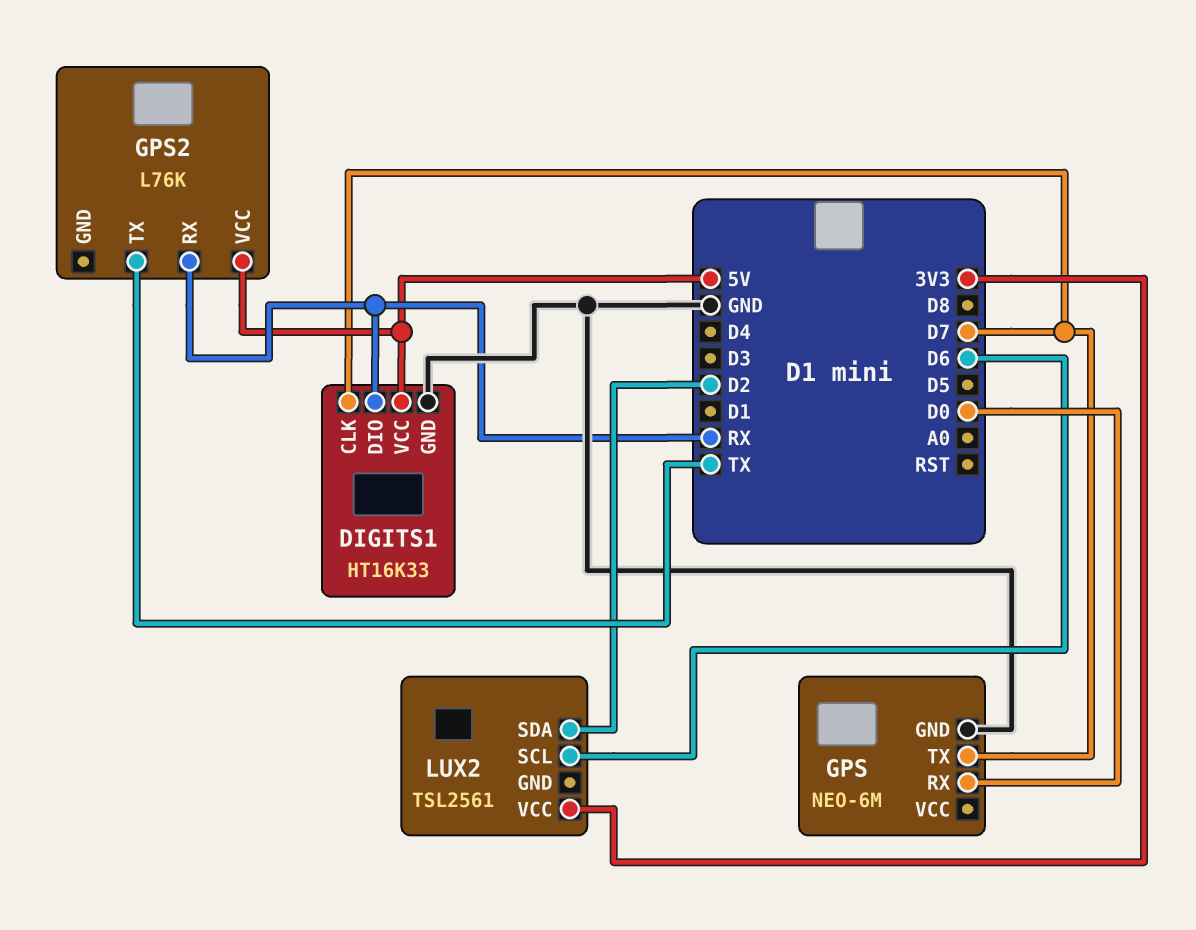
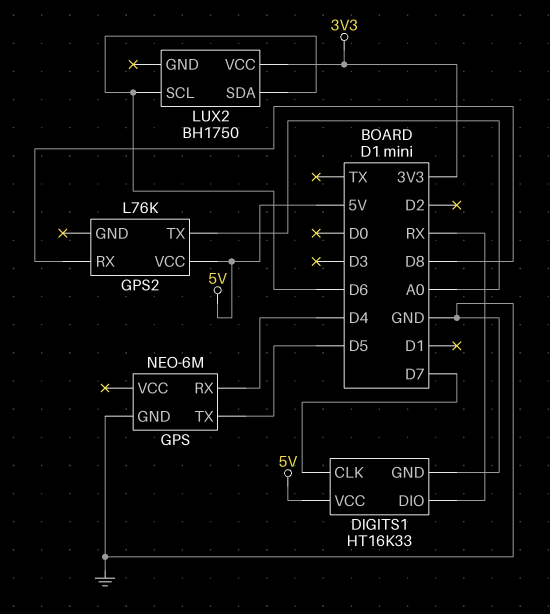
GPS pin RX: D0 -> D4
GPS pin TX: D7 -> D5
GPS2 pin RX: RX -> D8
GPS2 pin TX: TX -> A0
LUX2: TSL2561 -> BH1750
LUX2 pin SDA: D2 -> D6

